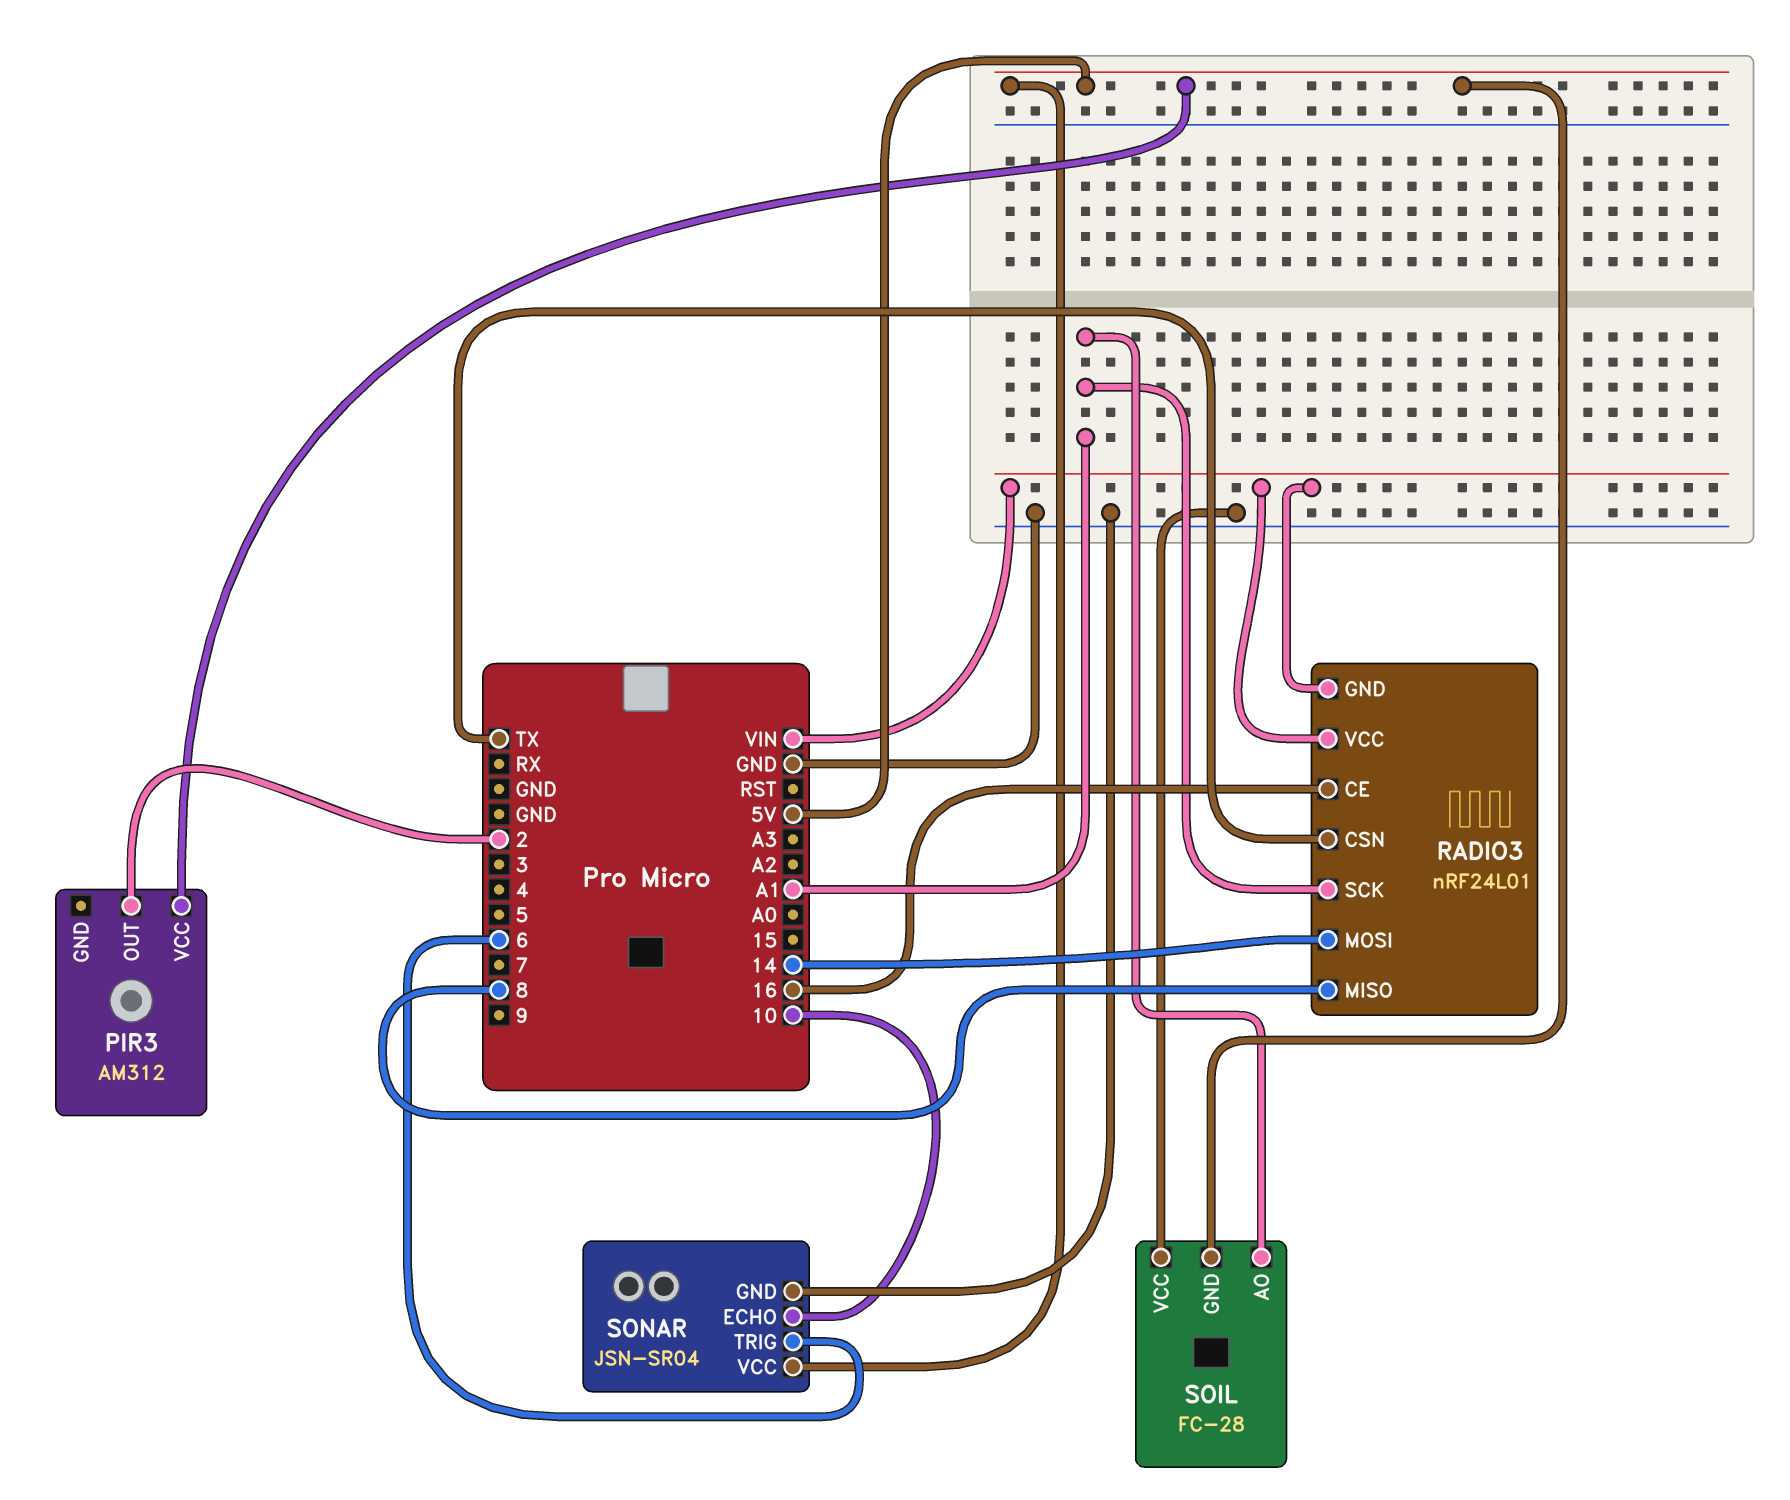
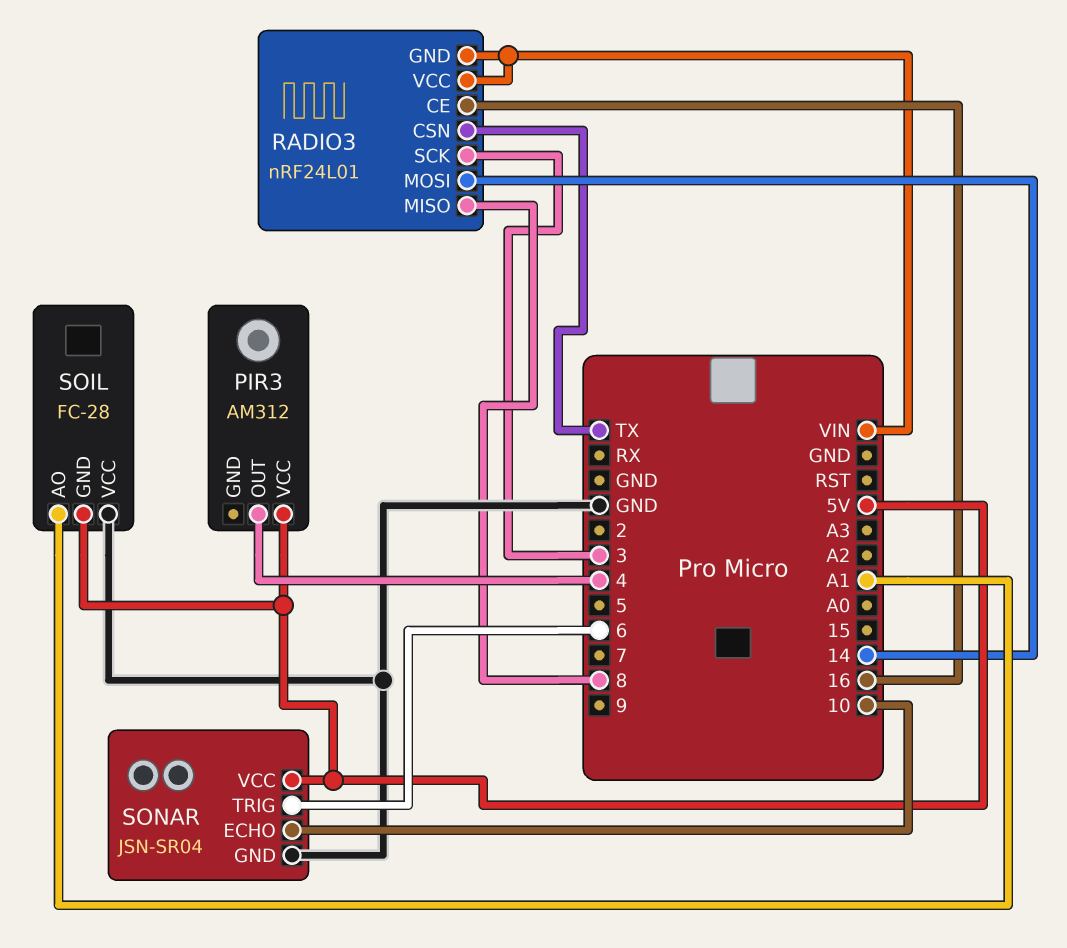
PIR3 pin OUT: 2 -> 4
RADIO3 pin SCK: A1 -> 3

